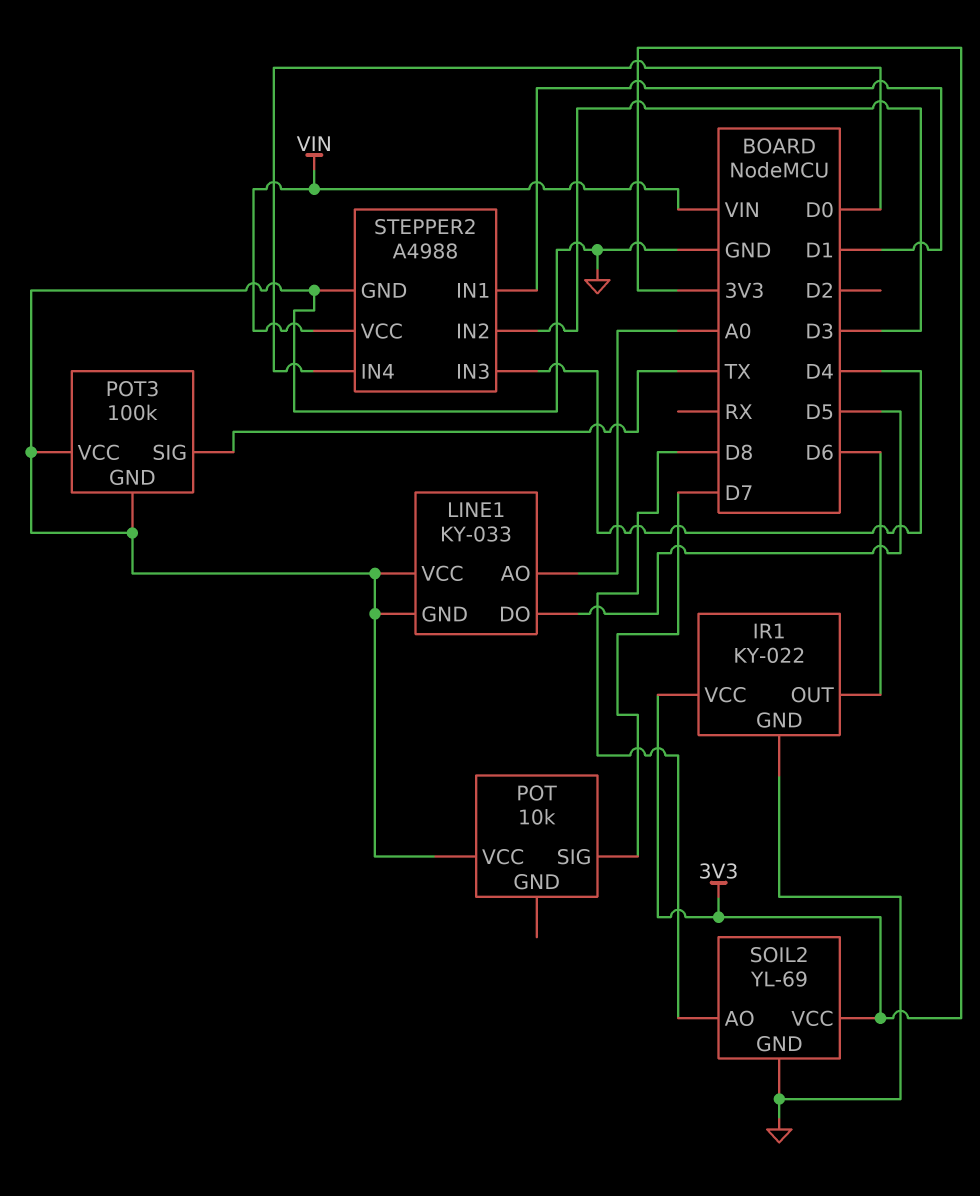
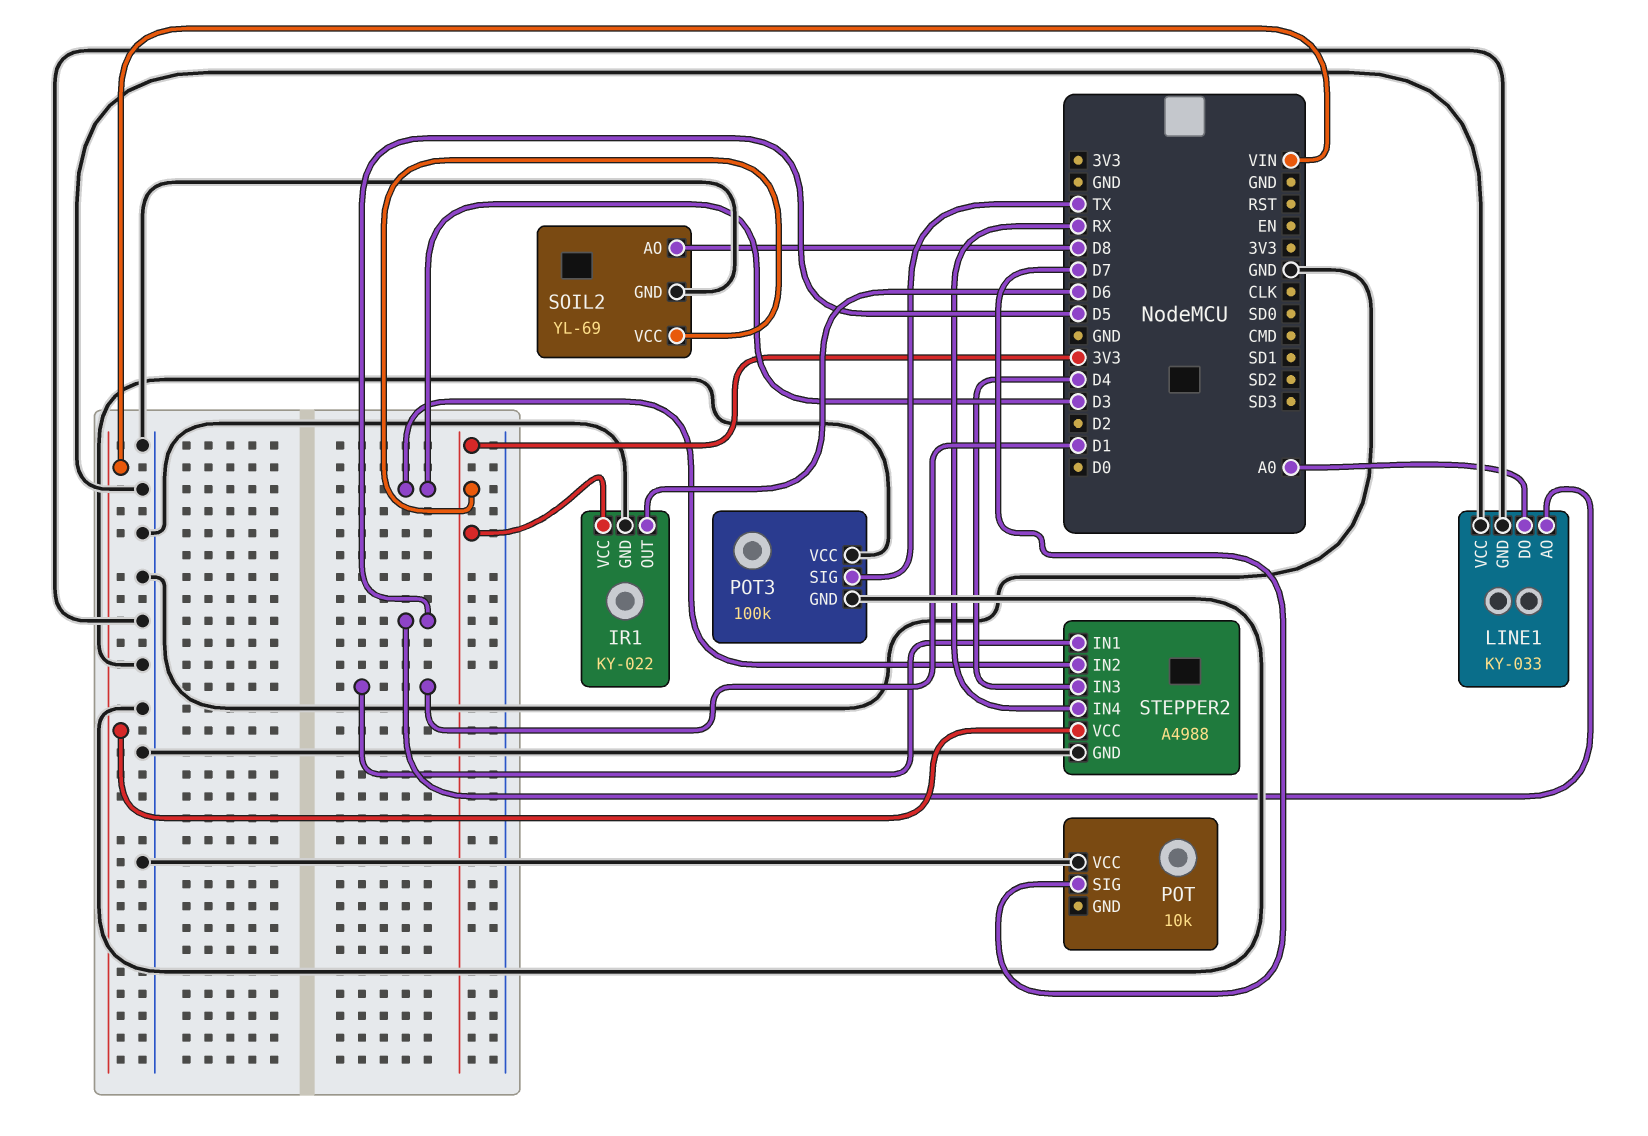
LINE1 pin AO: A0 -> D5
LINE1 pin DO: D5 -> A0
STEPPER2 pin IN4: D0 -> RX

